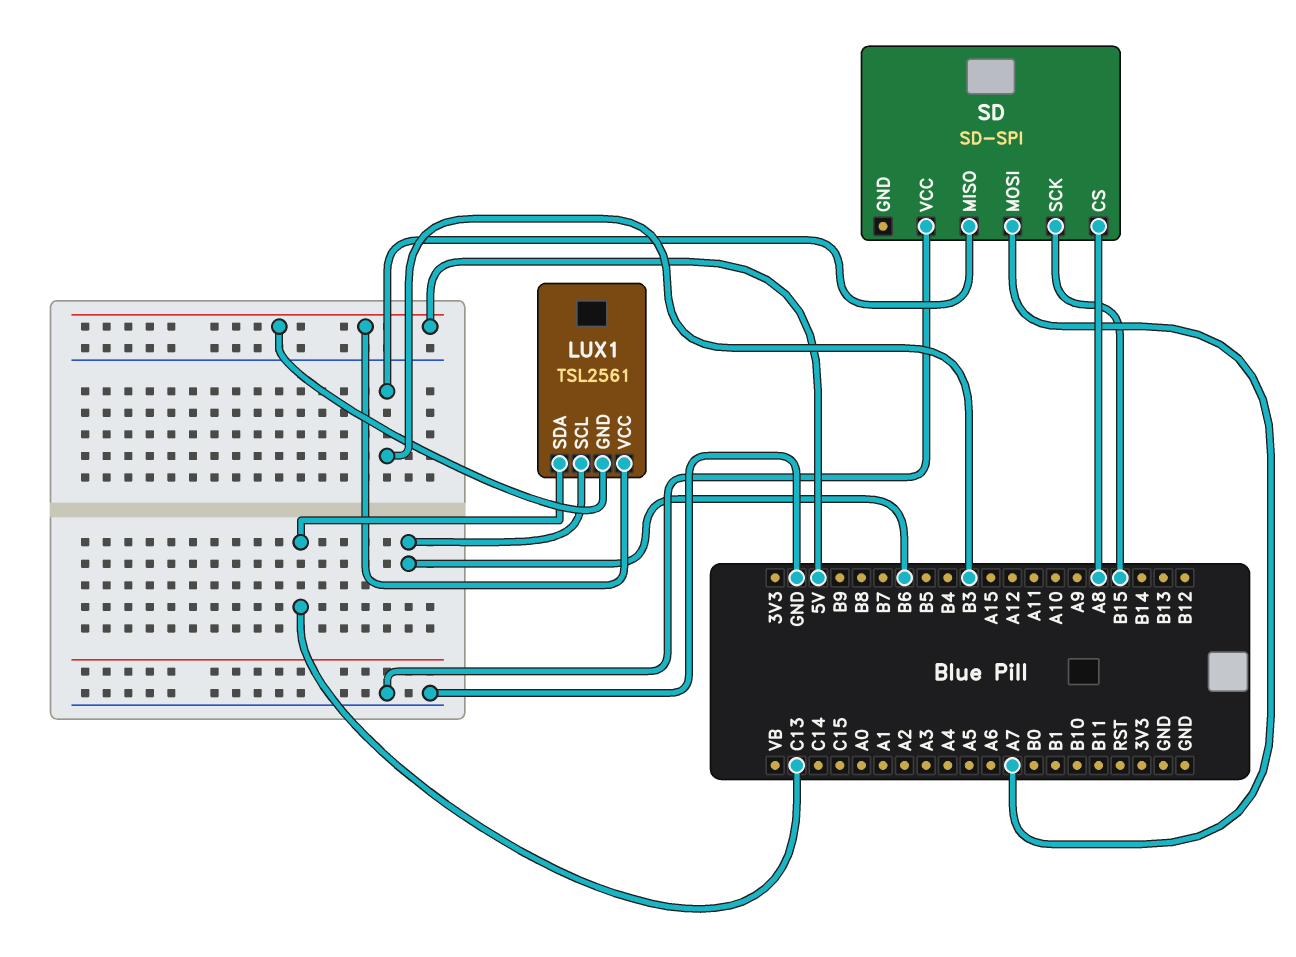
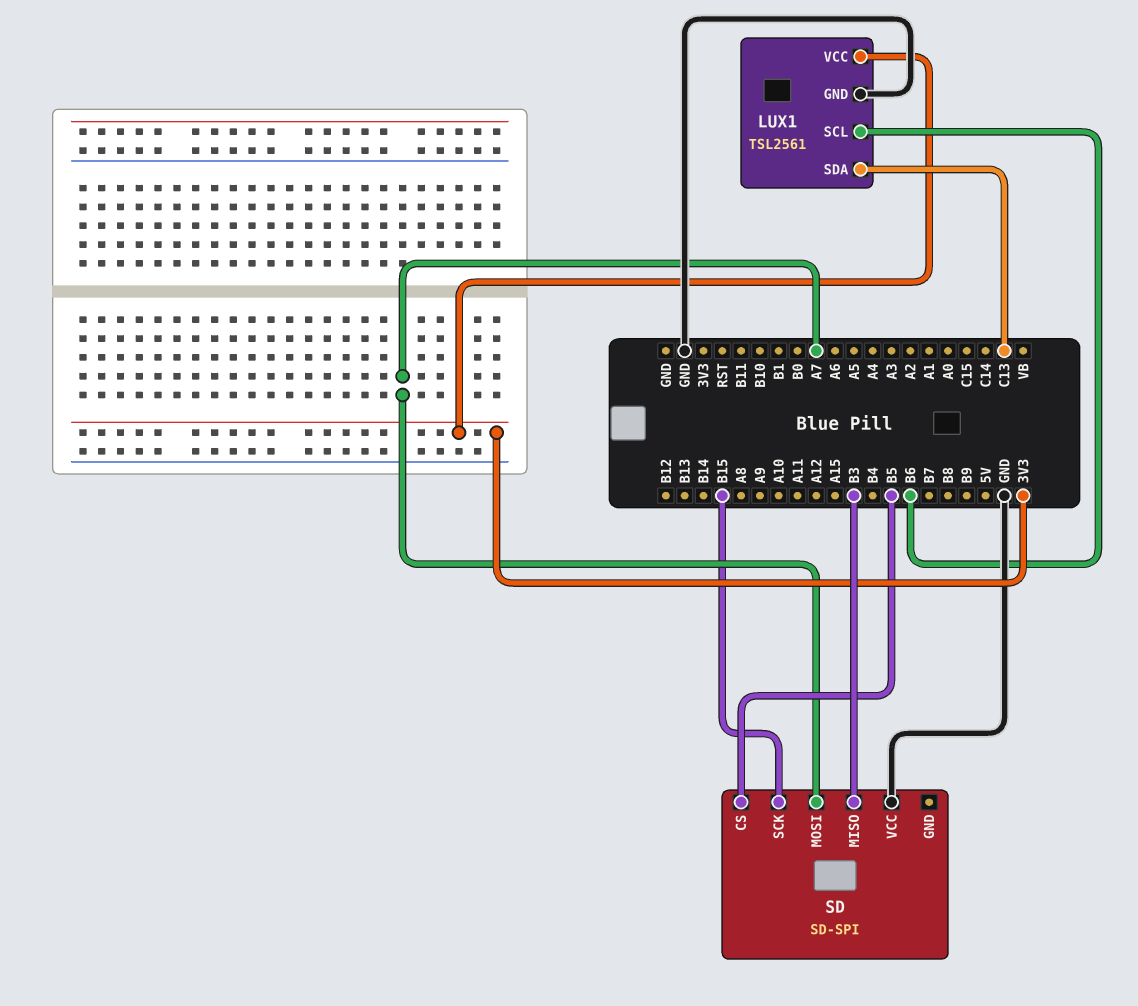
LUX1 pin GND: 5V -> GND
LUX1 pin VCC: 5V -> 3V3
SD pin CS: A8 -> B5

